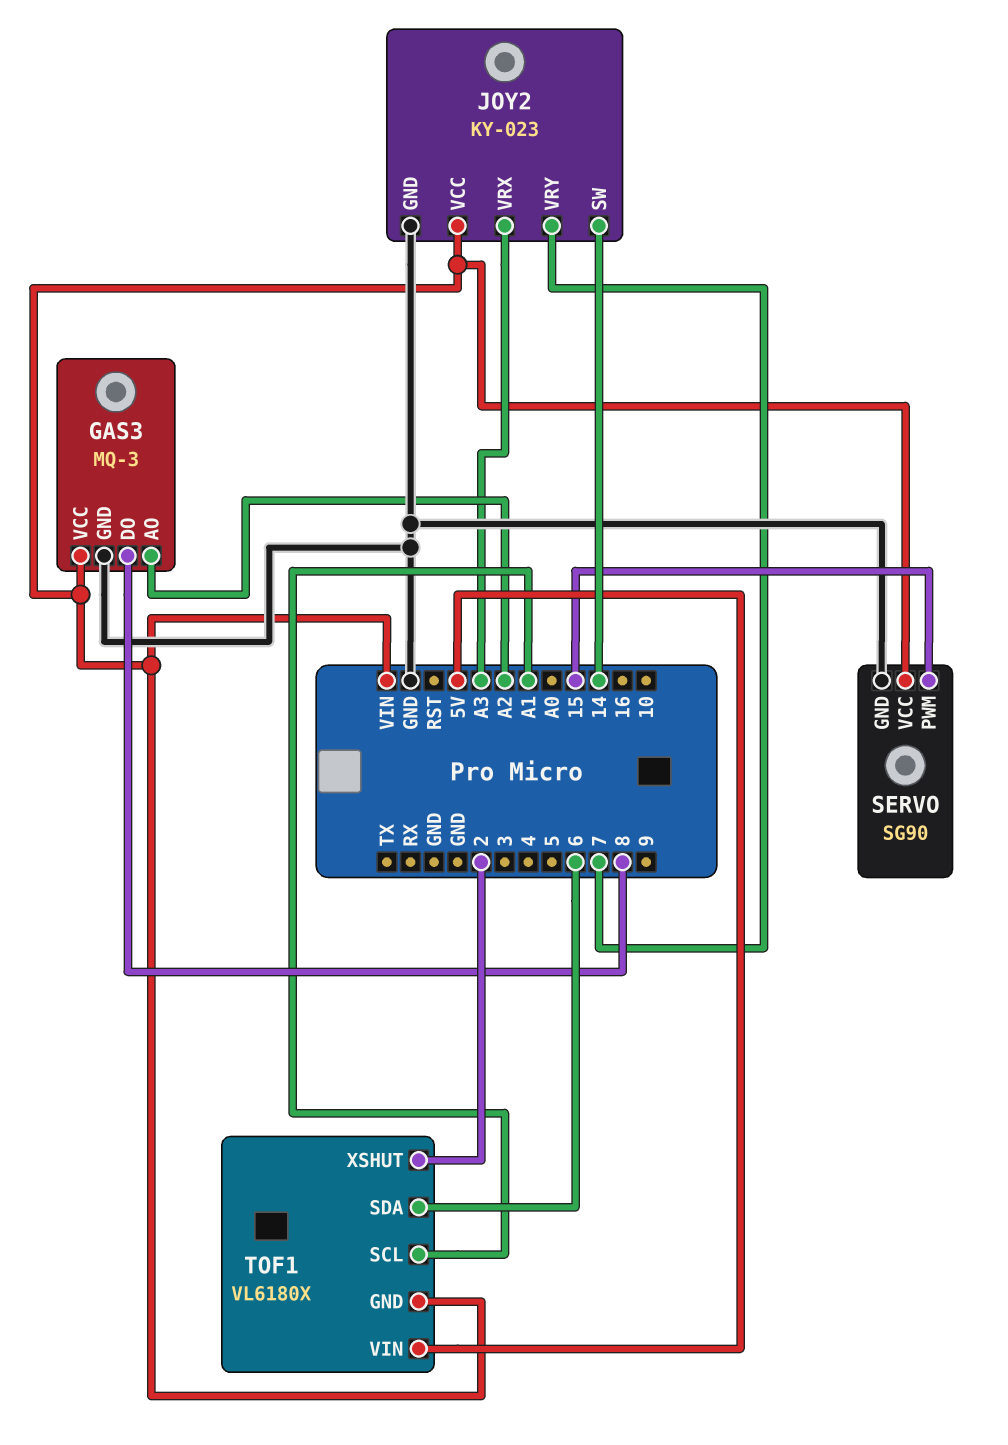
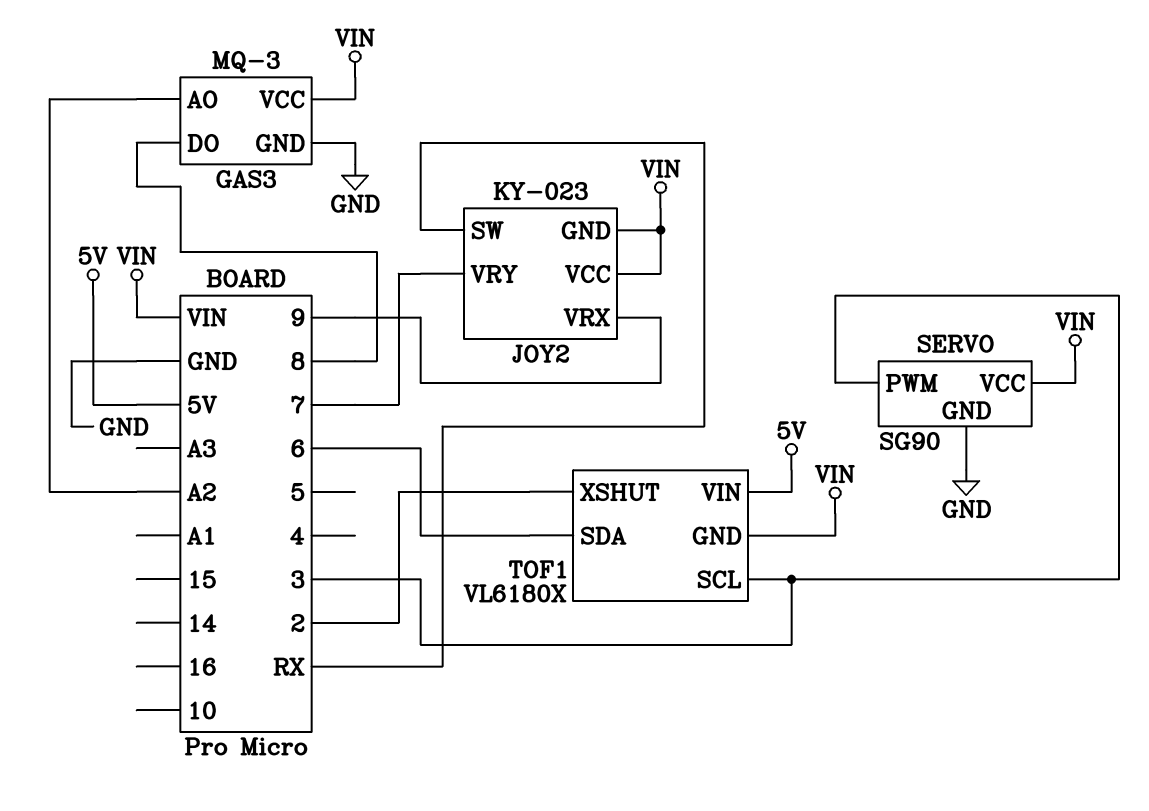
JOY2 pin GND: GND -> VIN
JOY2 pin SW: 14 -> RX
JOY2 pin VRX: A3 -> 9
SERVO pin PWM: 15 -> 3
TOF1 pin SCL: A1 -> 3

